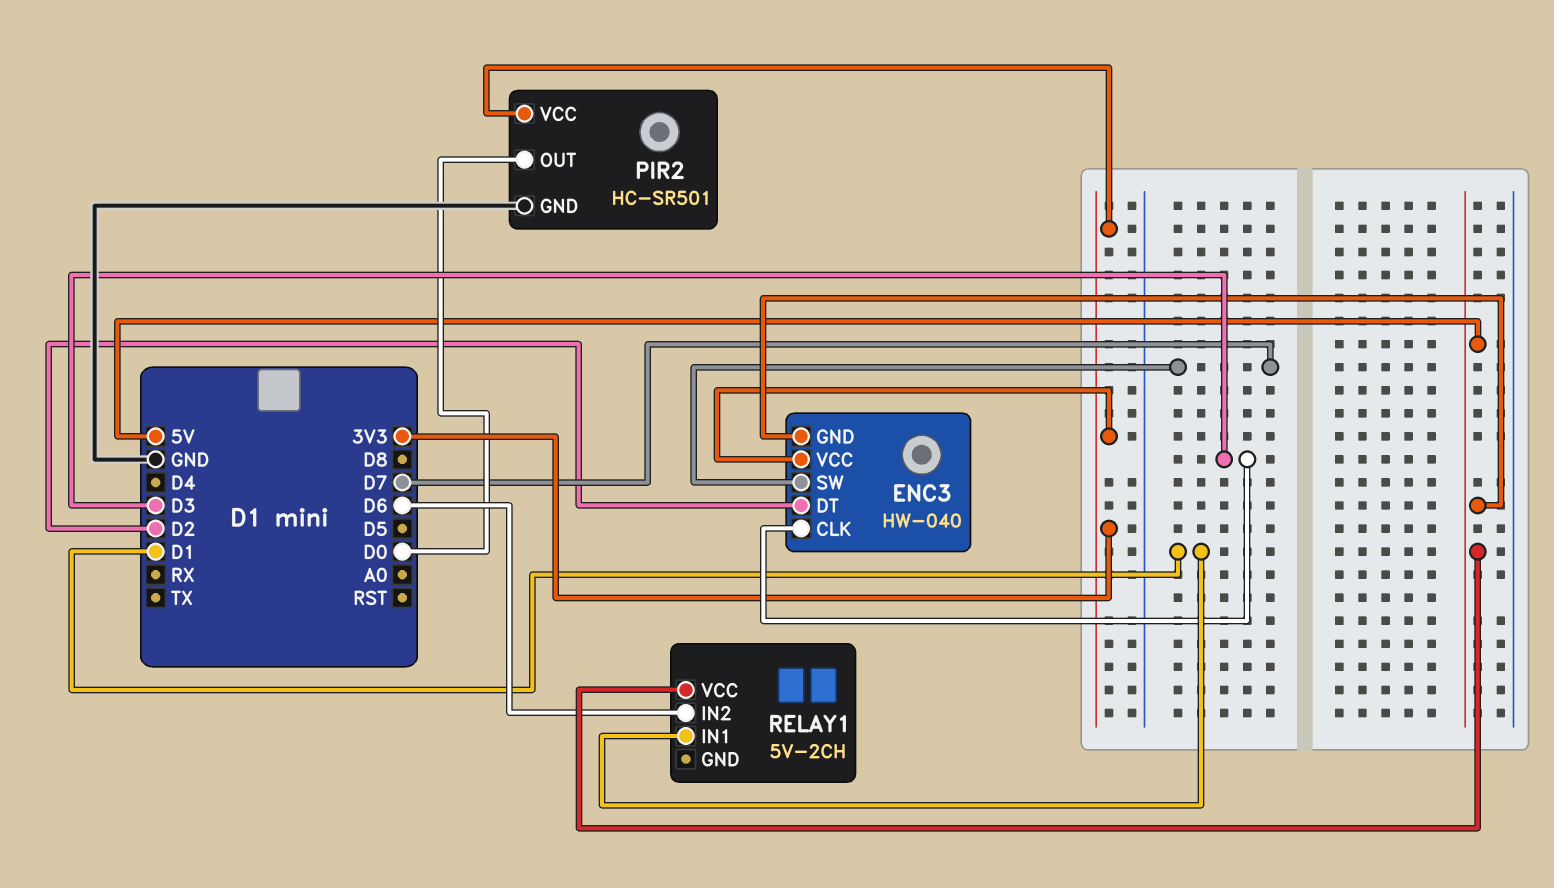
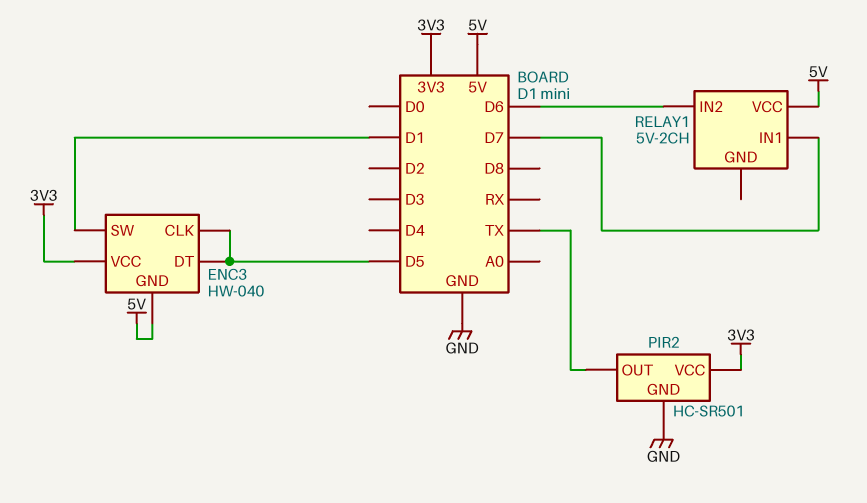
ENC3 pin CLK: D3 -> D5
ENC3 pin DT: D2 -> D5
ENC3 pin SW: D7 -> D1
PIR2 pin OUT: D0 -> TX
RELAY1 pin IN1: D1 -> D7

